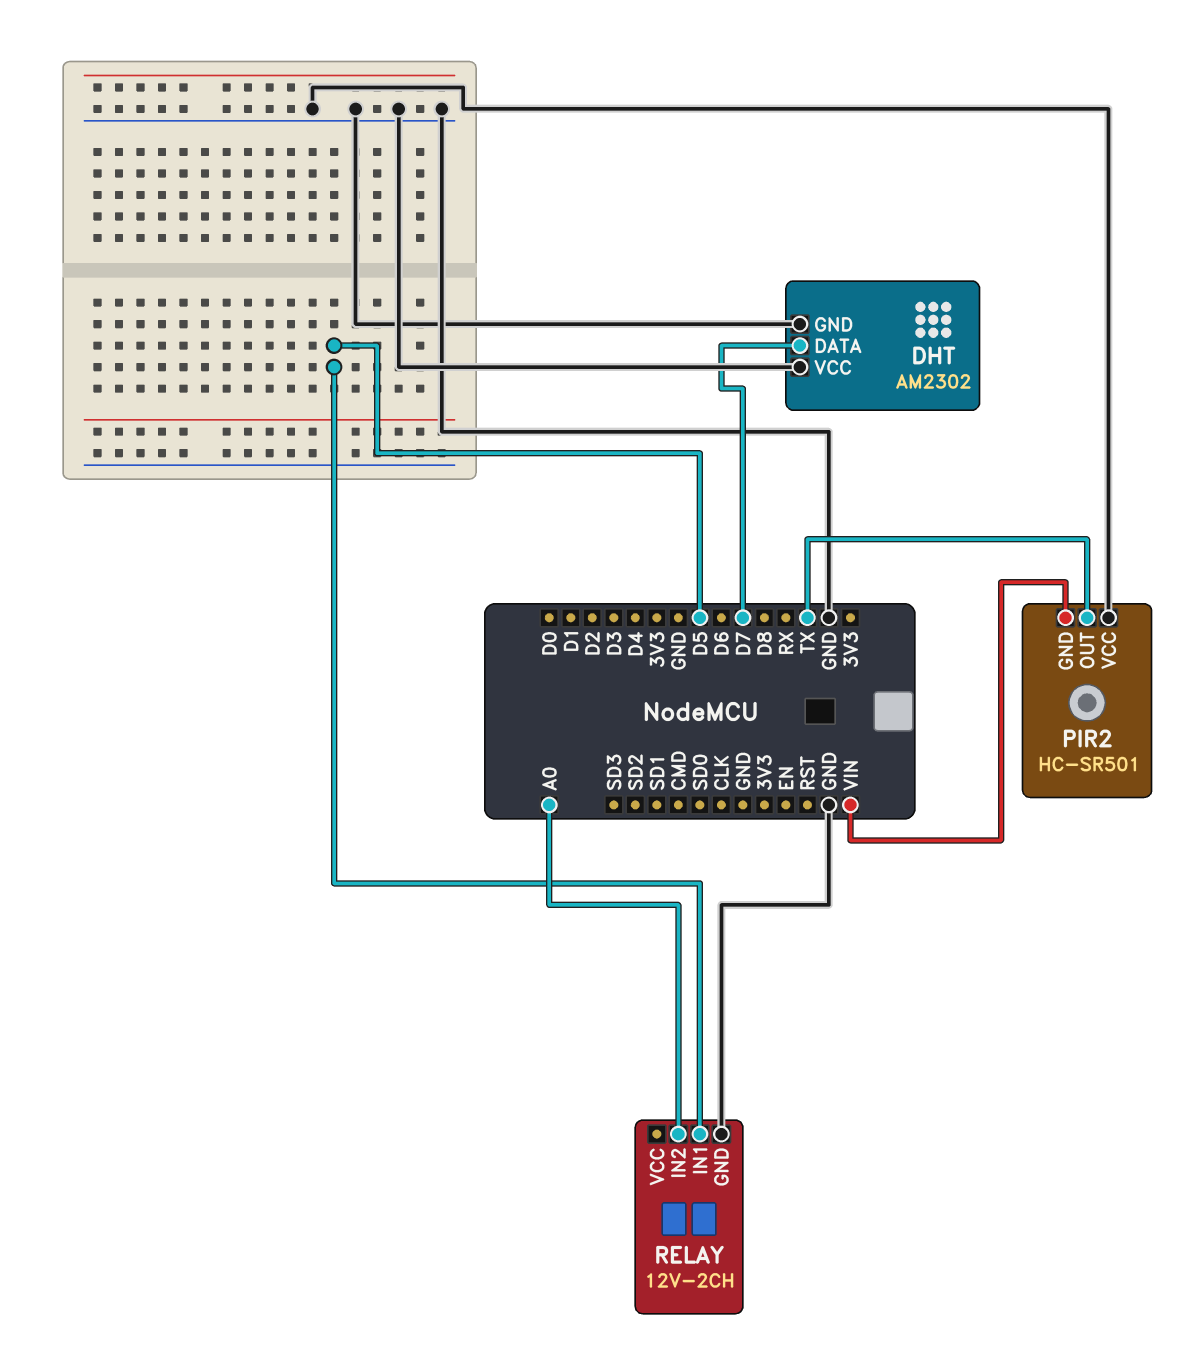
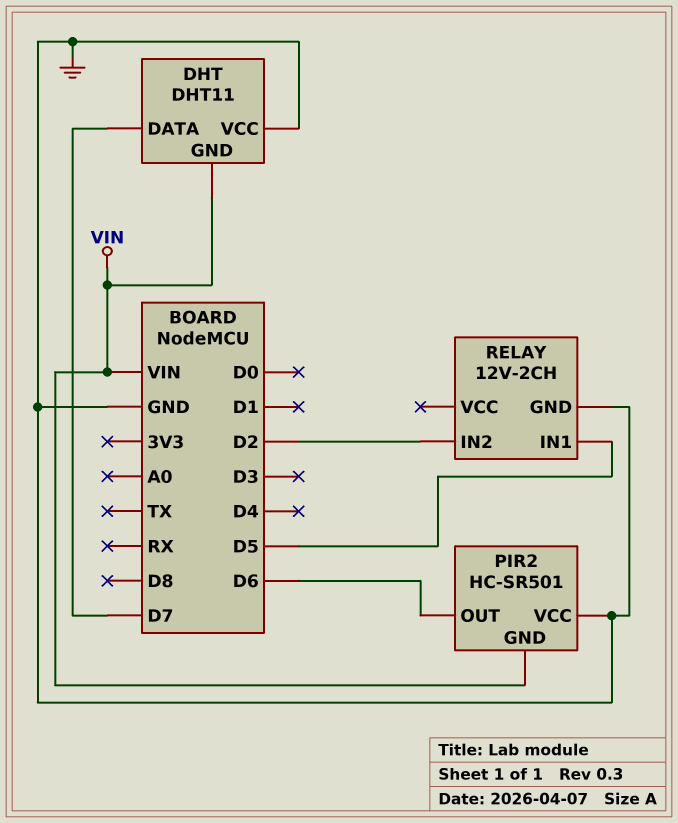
DHT: AM2302 -> DHT11
DHT pin GND: GND -> VIN
PIR2 pin OUT: TX -> D6
RELAY pin IN2: A0 -> D2

